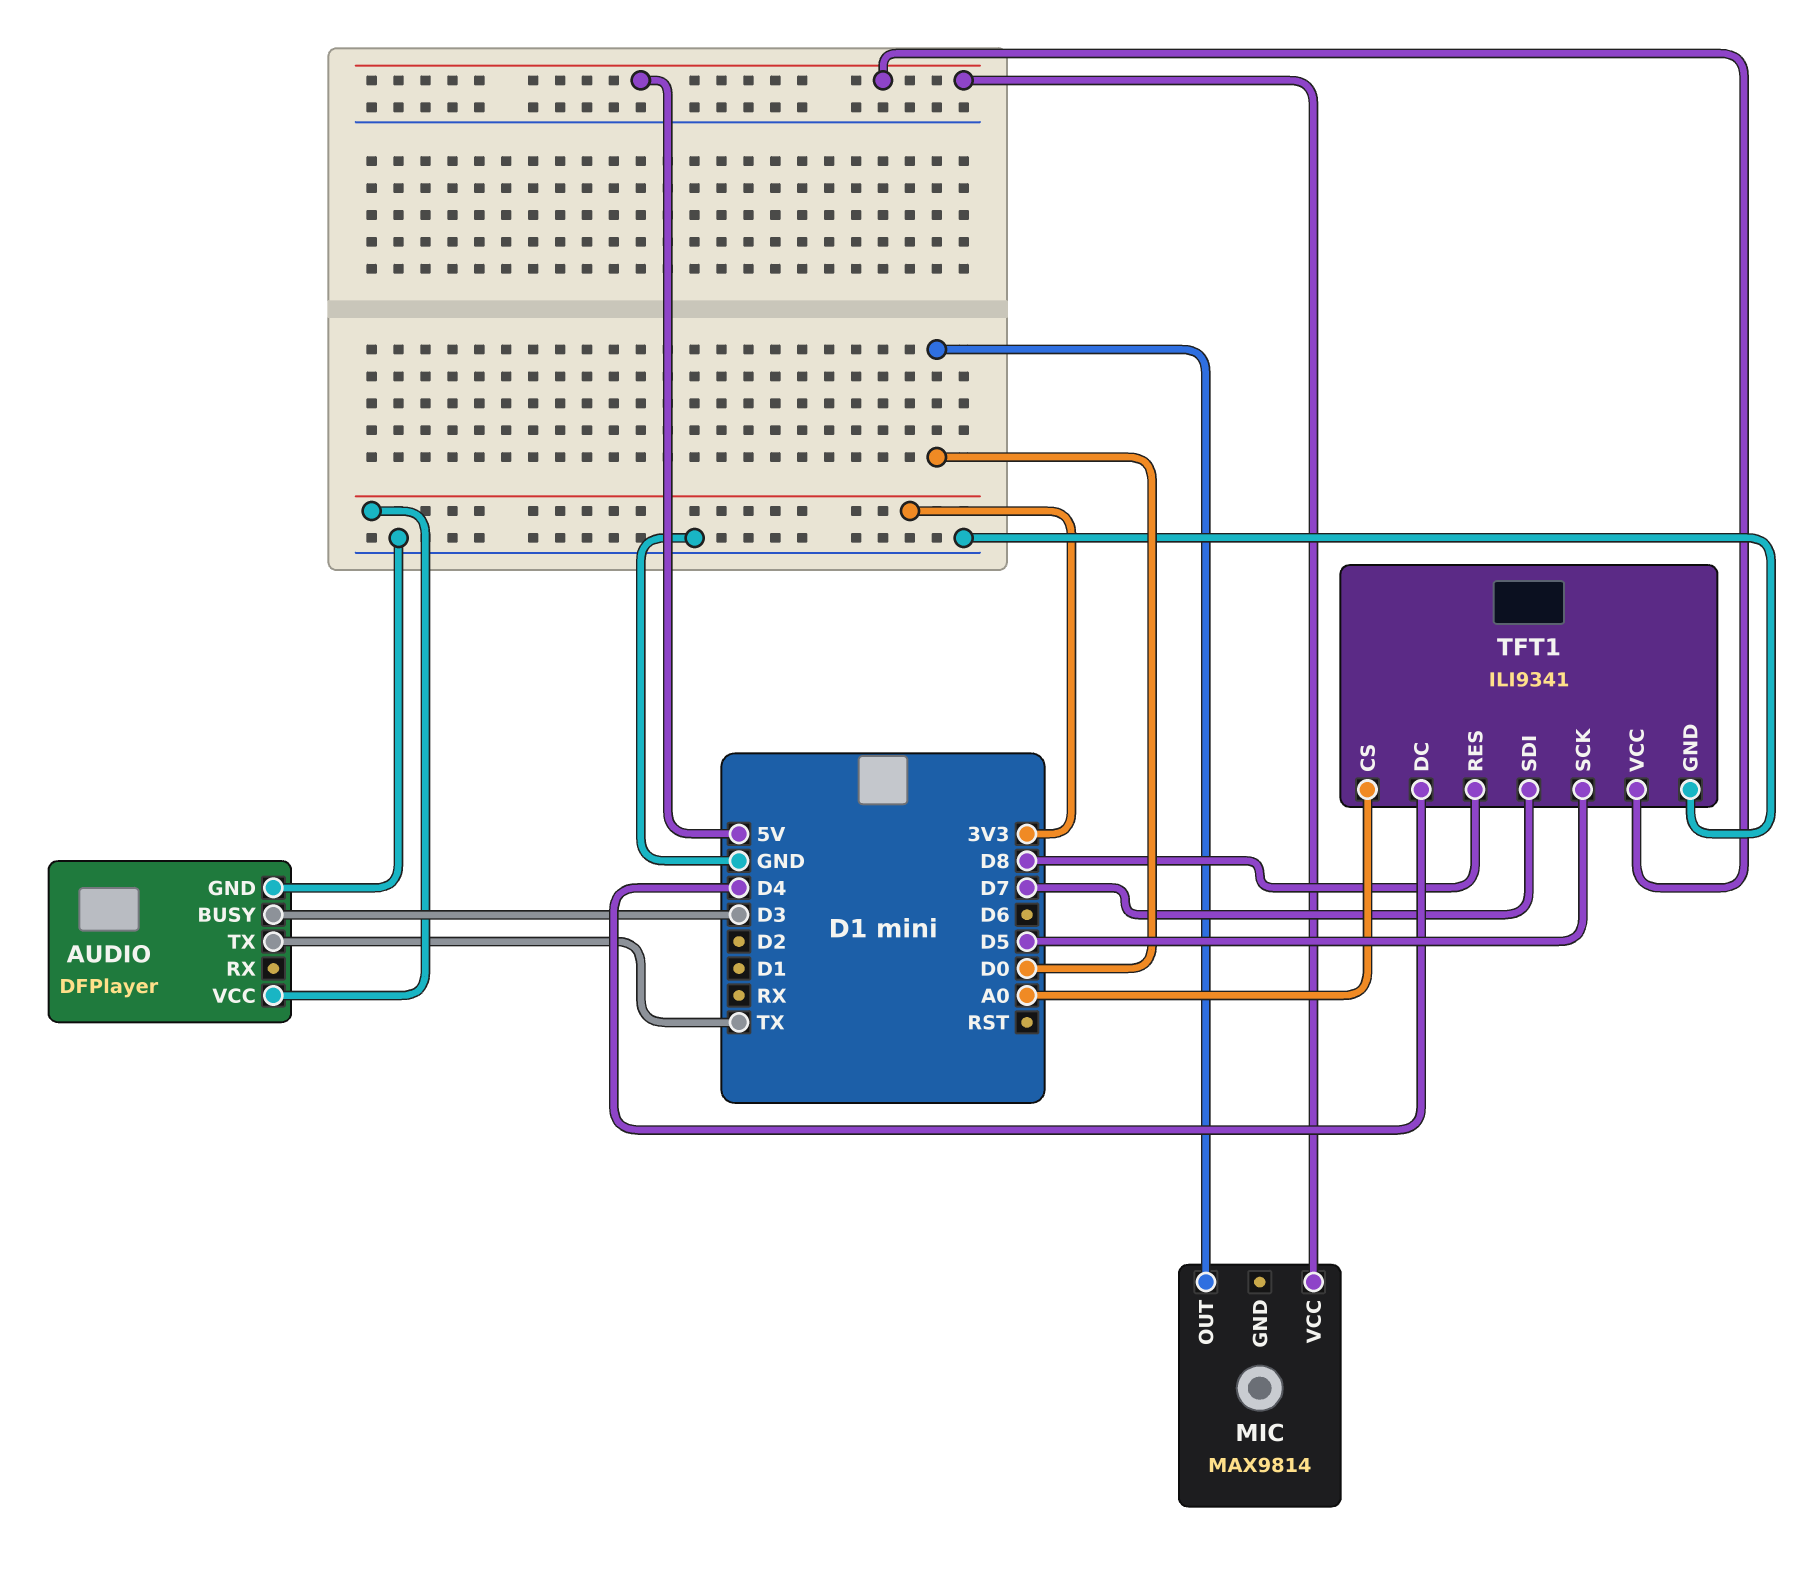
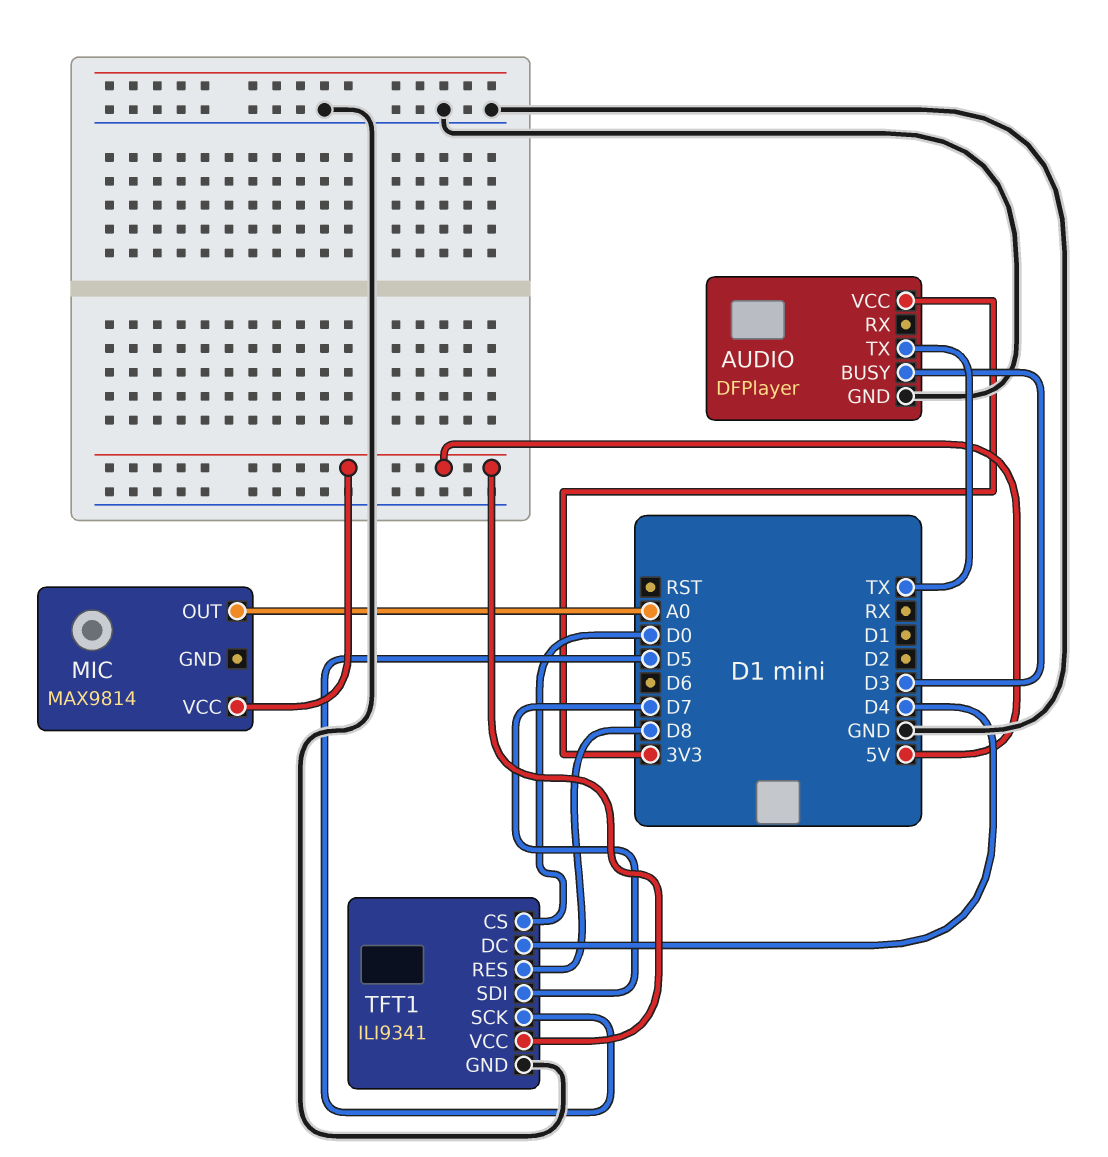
MIC pin OUT: D0 -> A0
TFT1 pin CS: A0 -> D0

